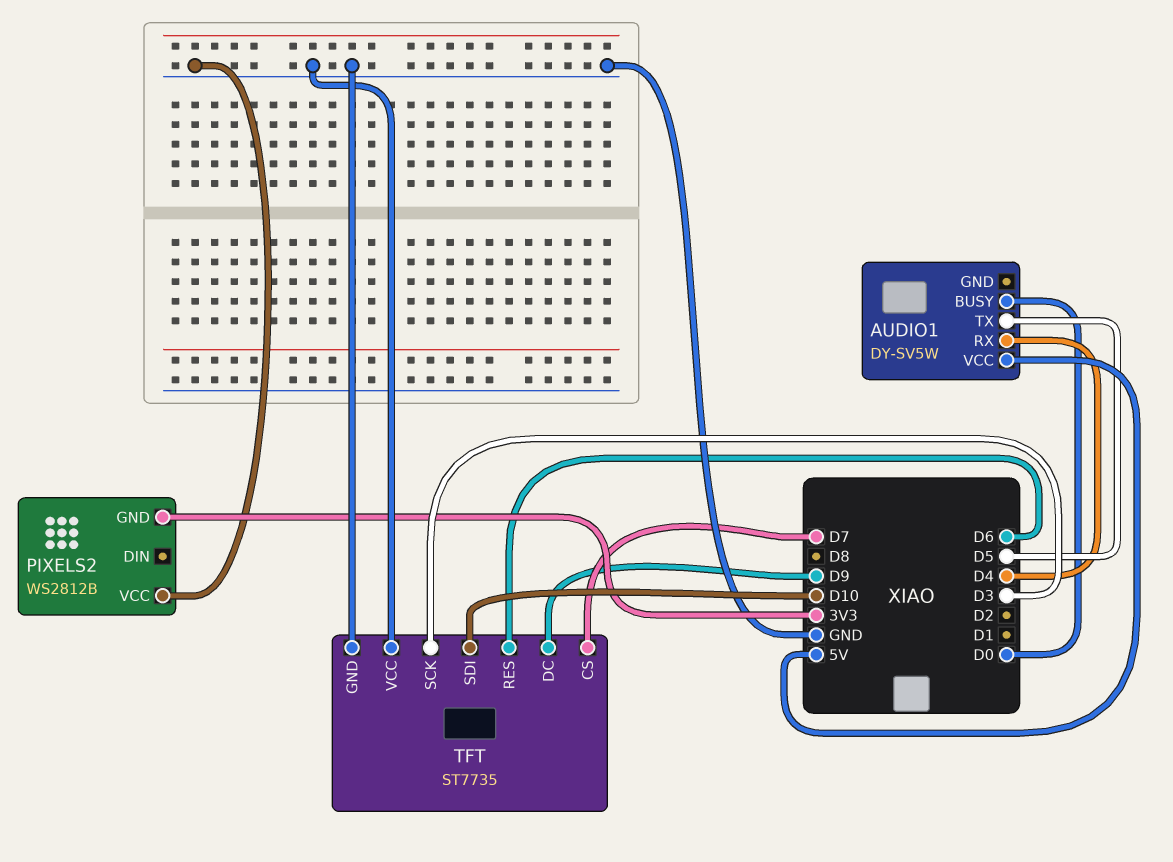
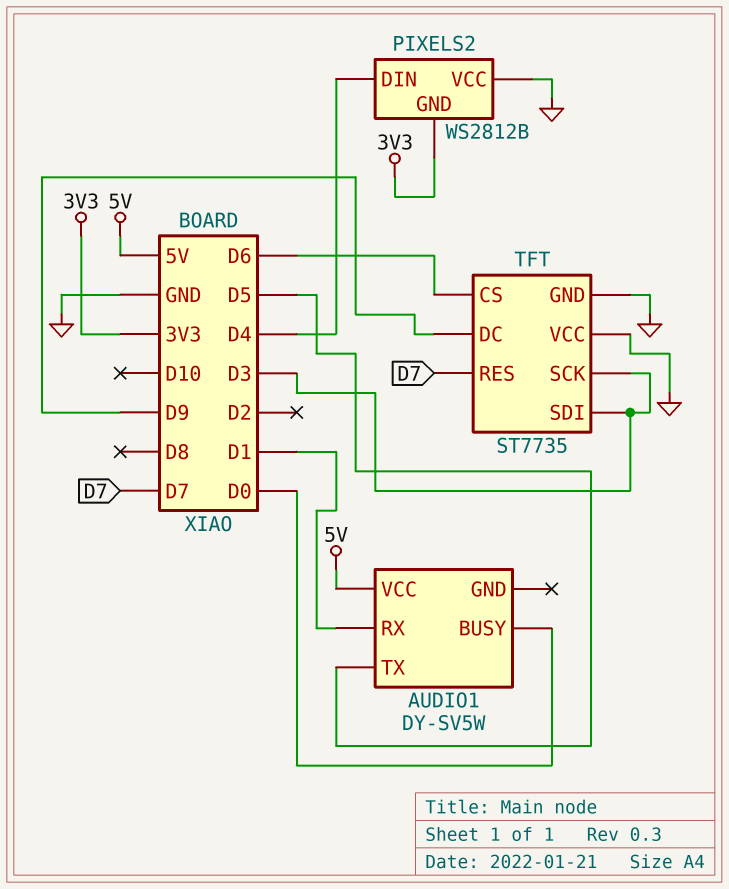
AUDIO1 pin RX: D4 -> D1
PIXELS2 pin DIN: none -> D4
TFT pin CS: D7 -> D6
TFT pin RES: D6 -> D7
TFT pin SDI: D10 -> D3

